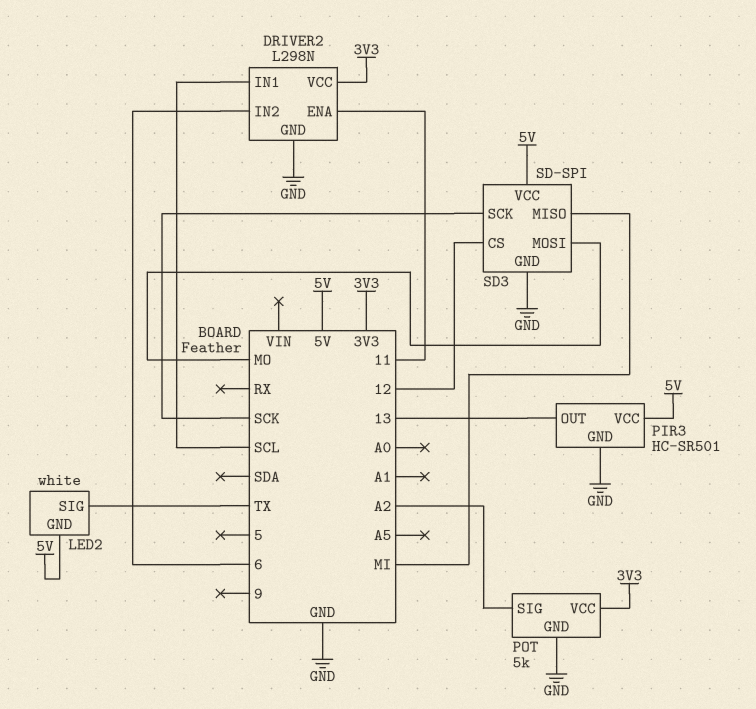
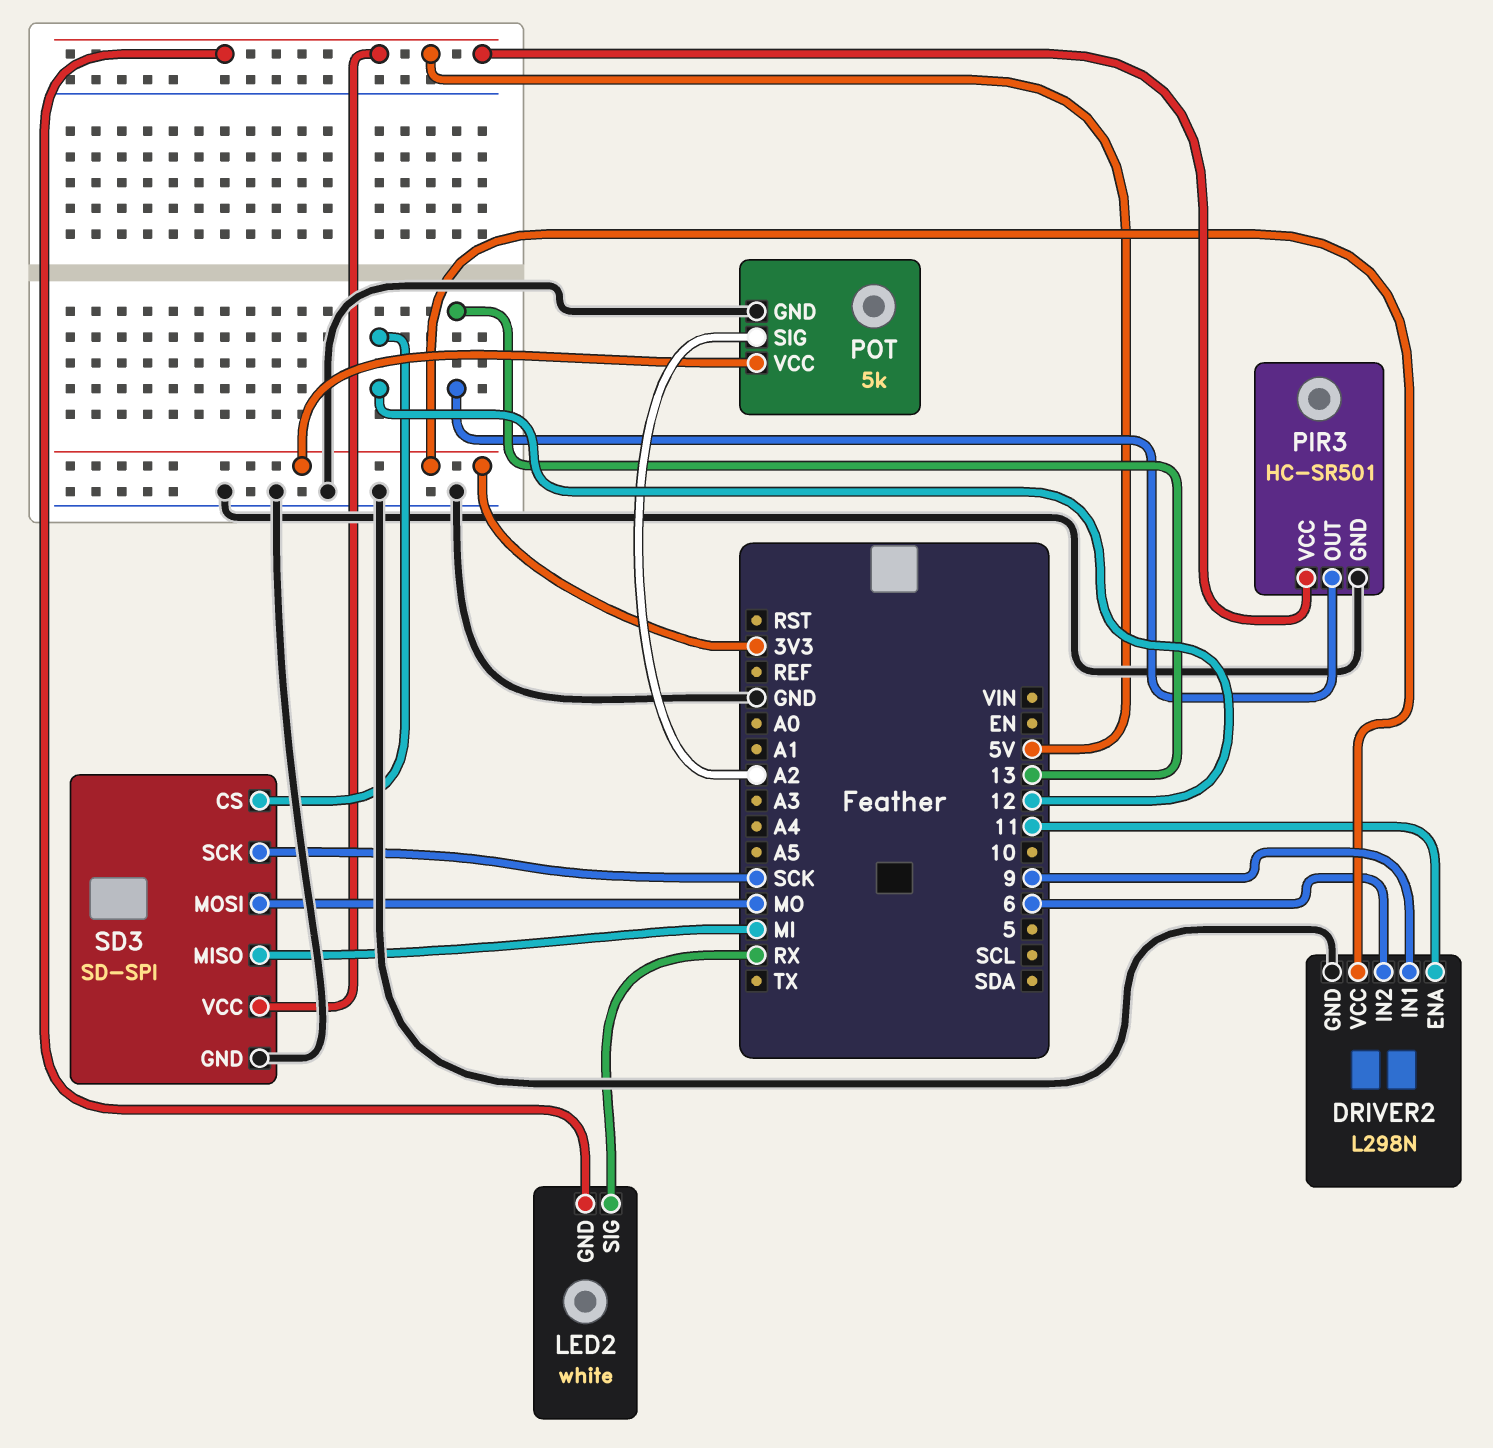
DRIVER2 pin IN1: SCL -> 9
LED2 pin SIG: TX -> RX

